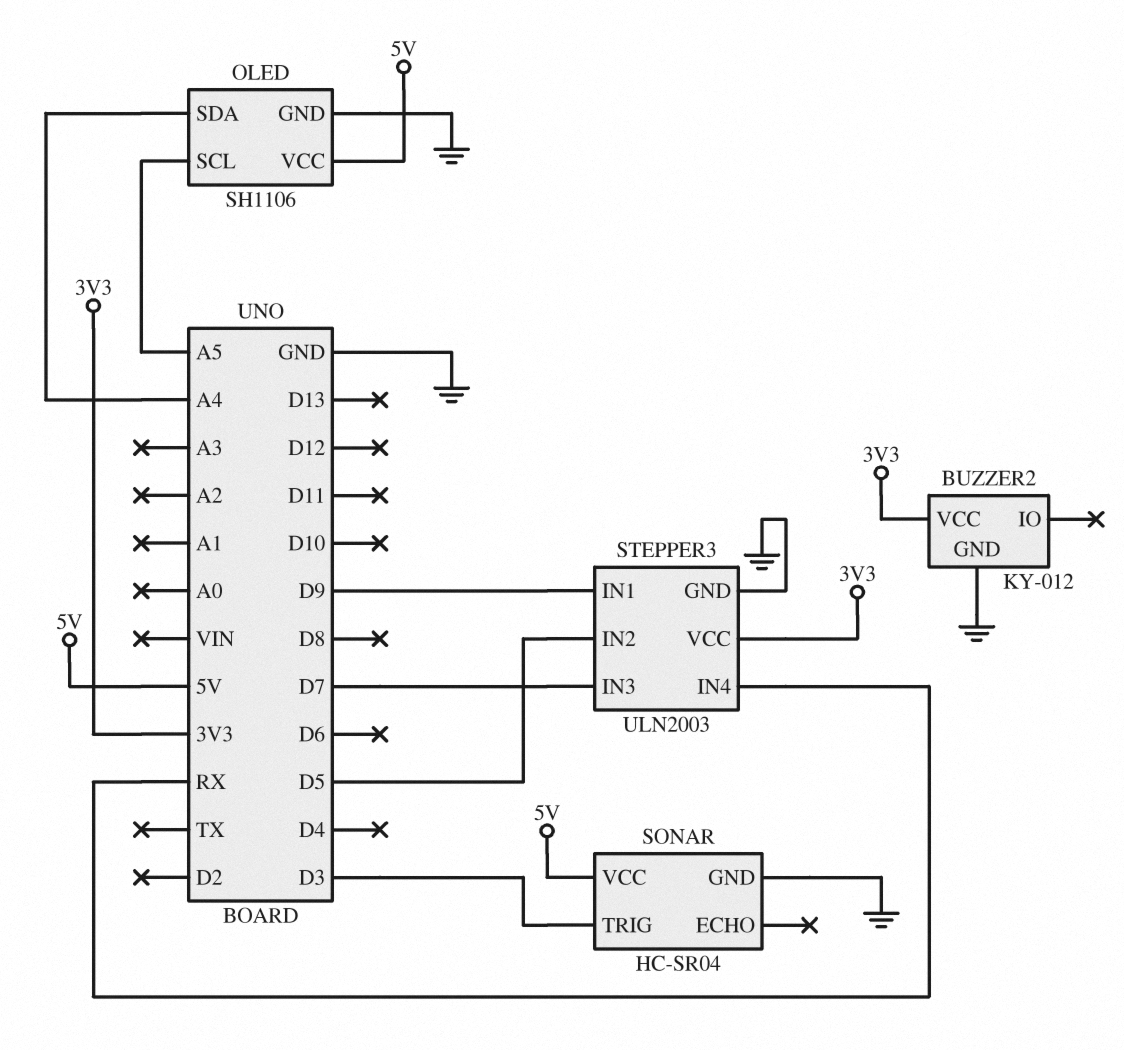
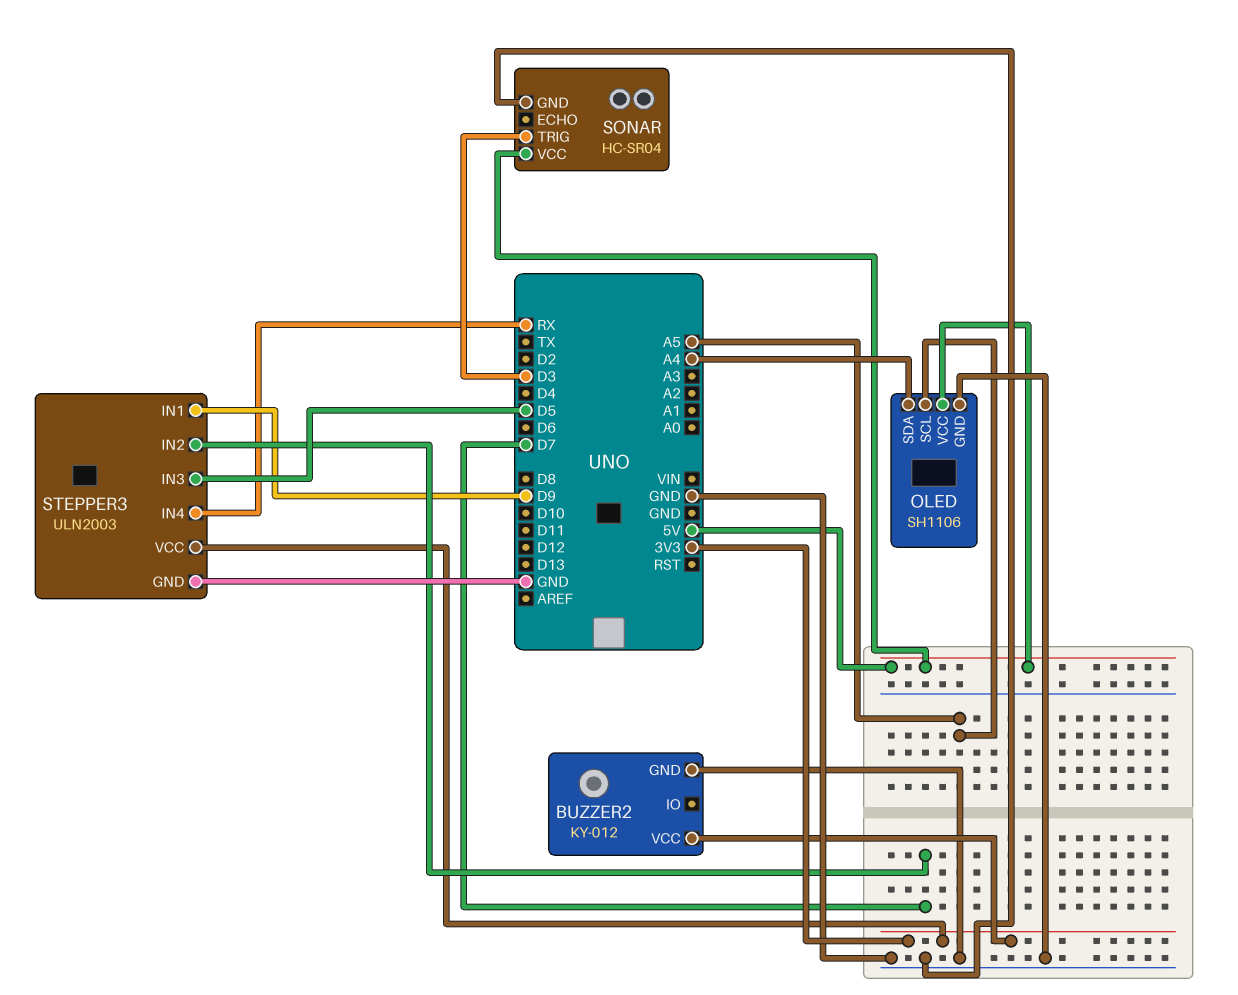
STEPPER3 pin IN2: D5 -> D7
STEPPER3 pin IN3: D7 -> D5

